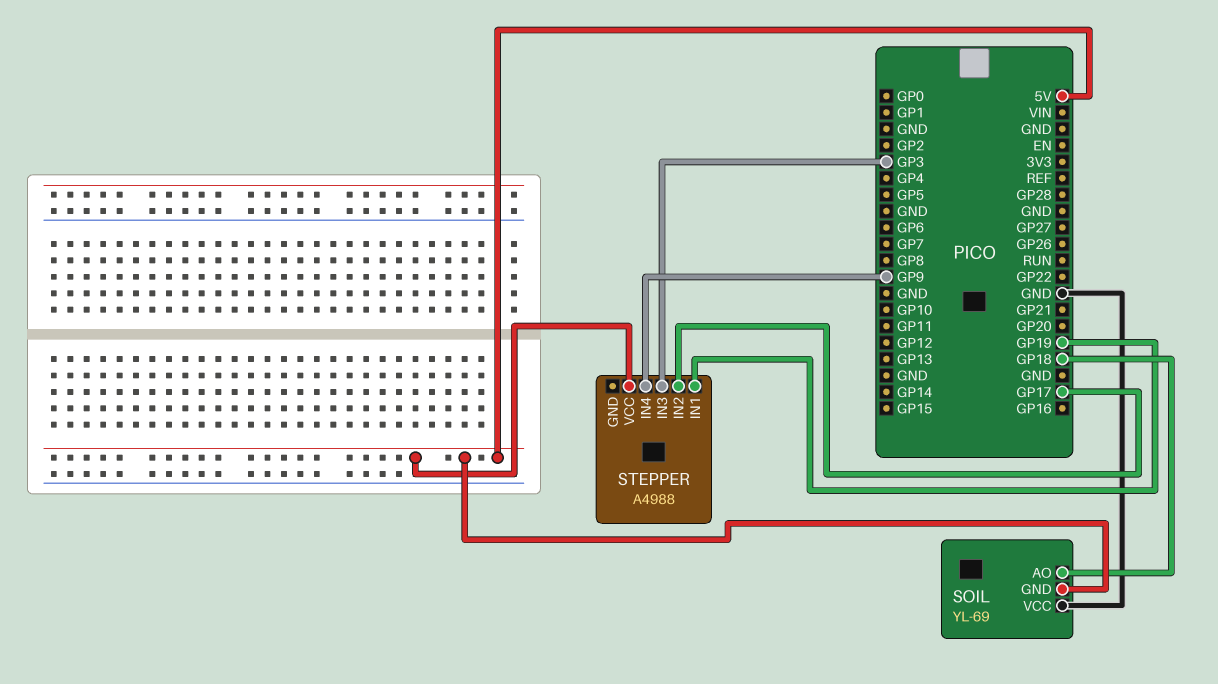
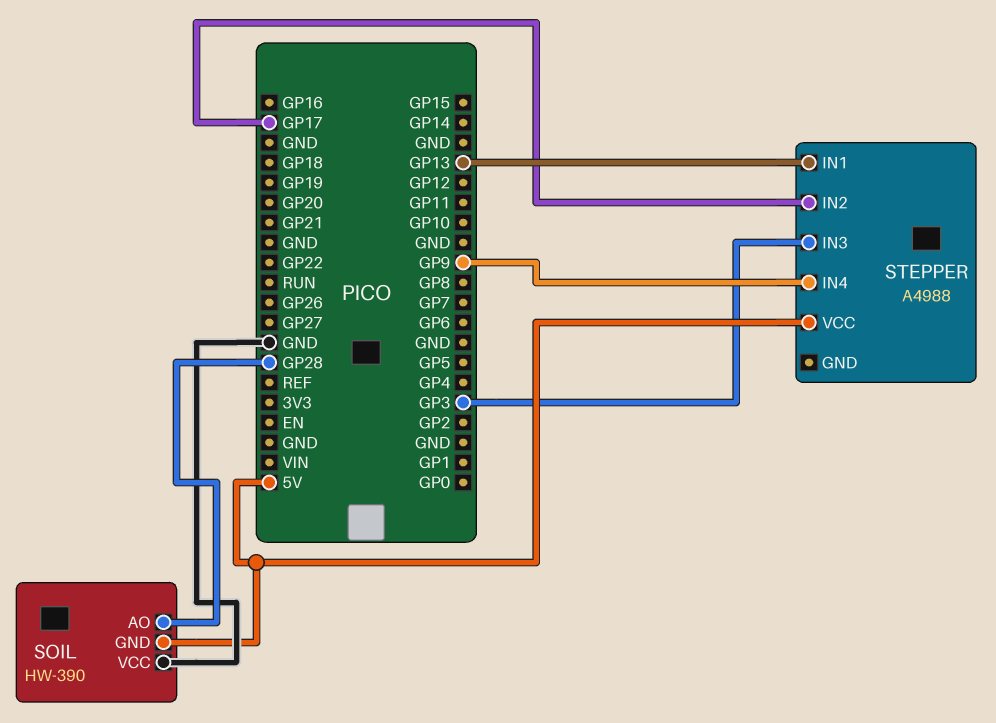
SOIL: YL-69 -> HW-390
SOIL pin AO: GP18 -> GP28
STEPPER pin IN1: GP19 -> GP13

